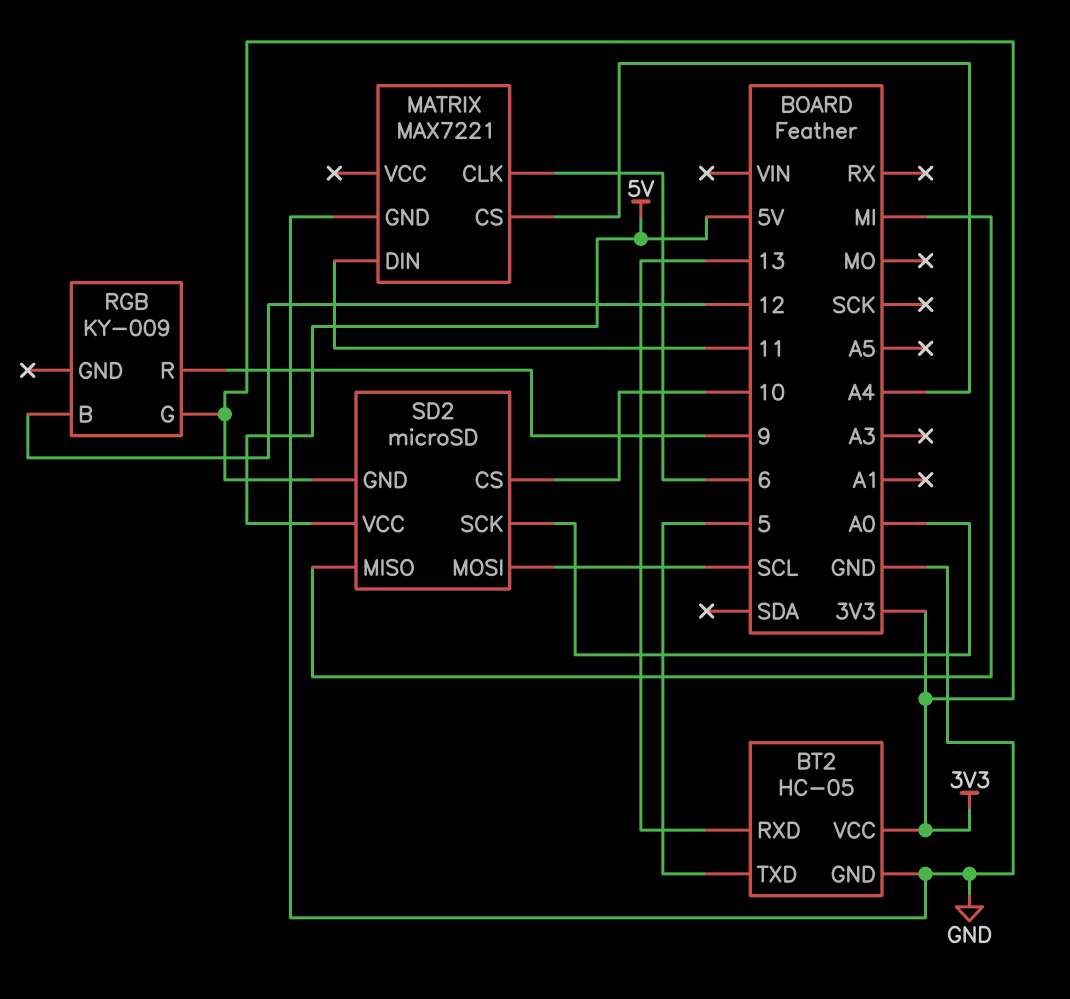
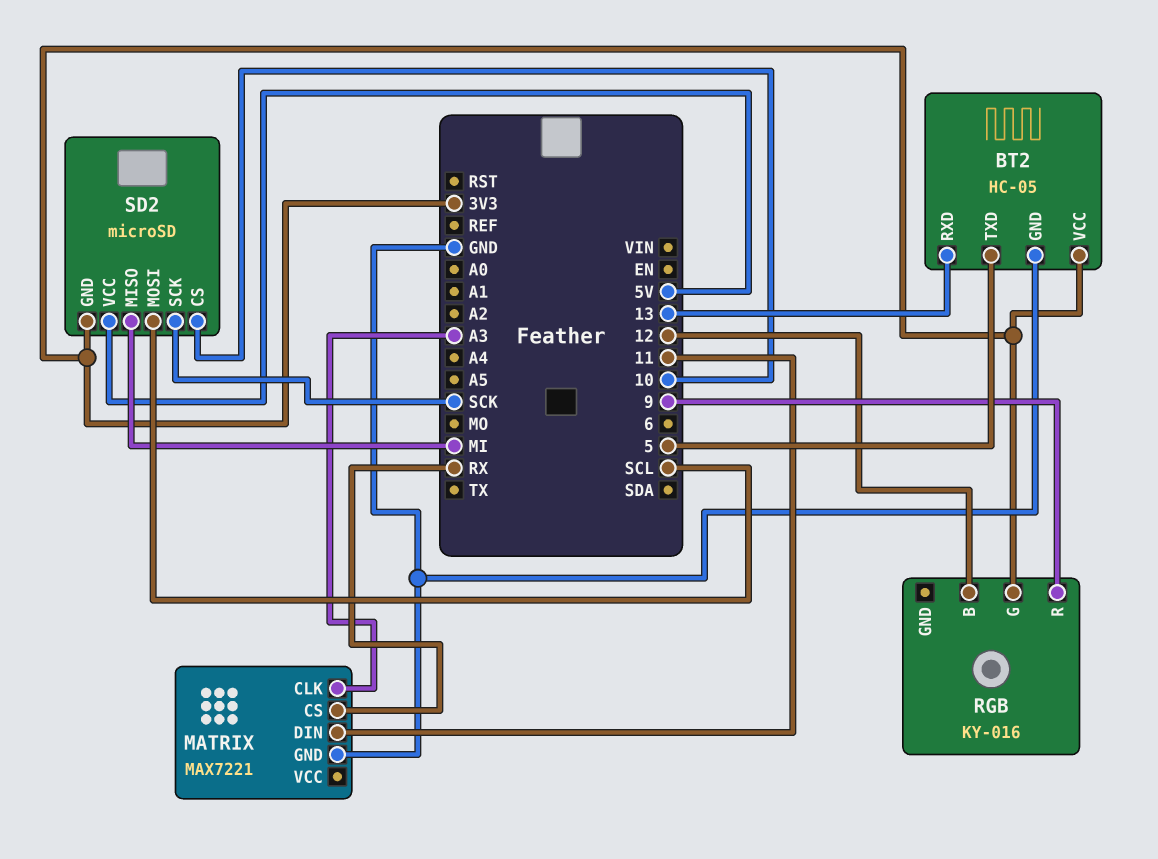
MATRIX pin CLK: 6 -> A3
MATRIX pin CS: A4 -> RX
RGB: KY-009 -> KY-016
SD2 pin SCK: A0 -> SCK

